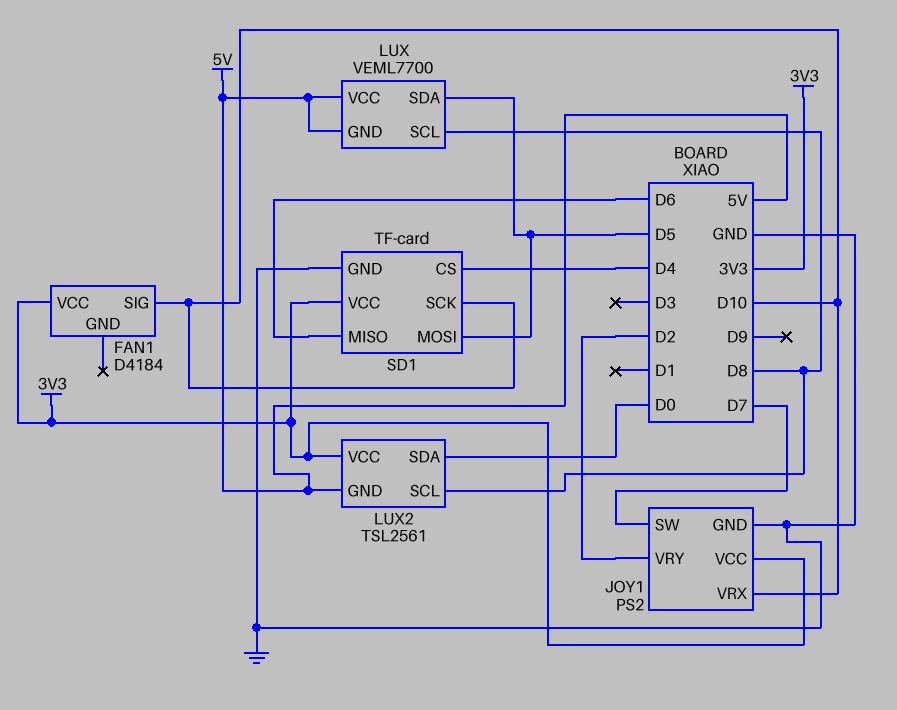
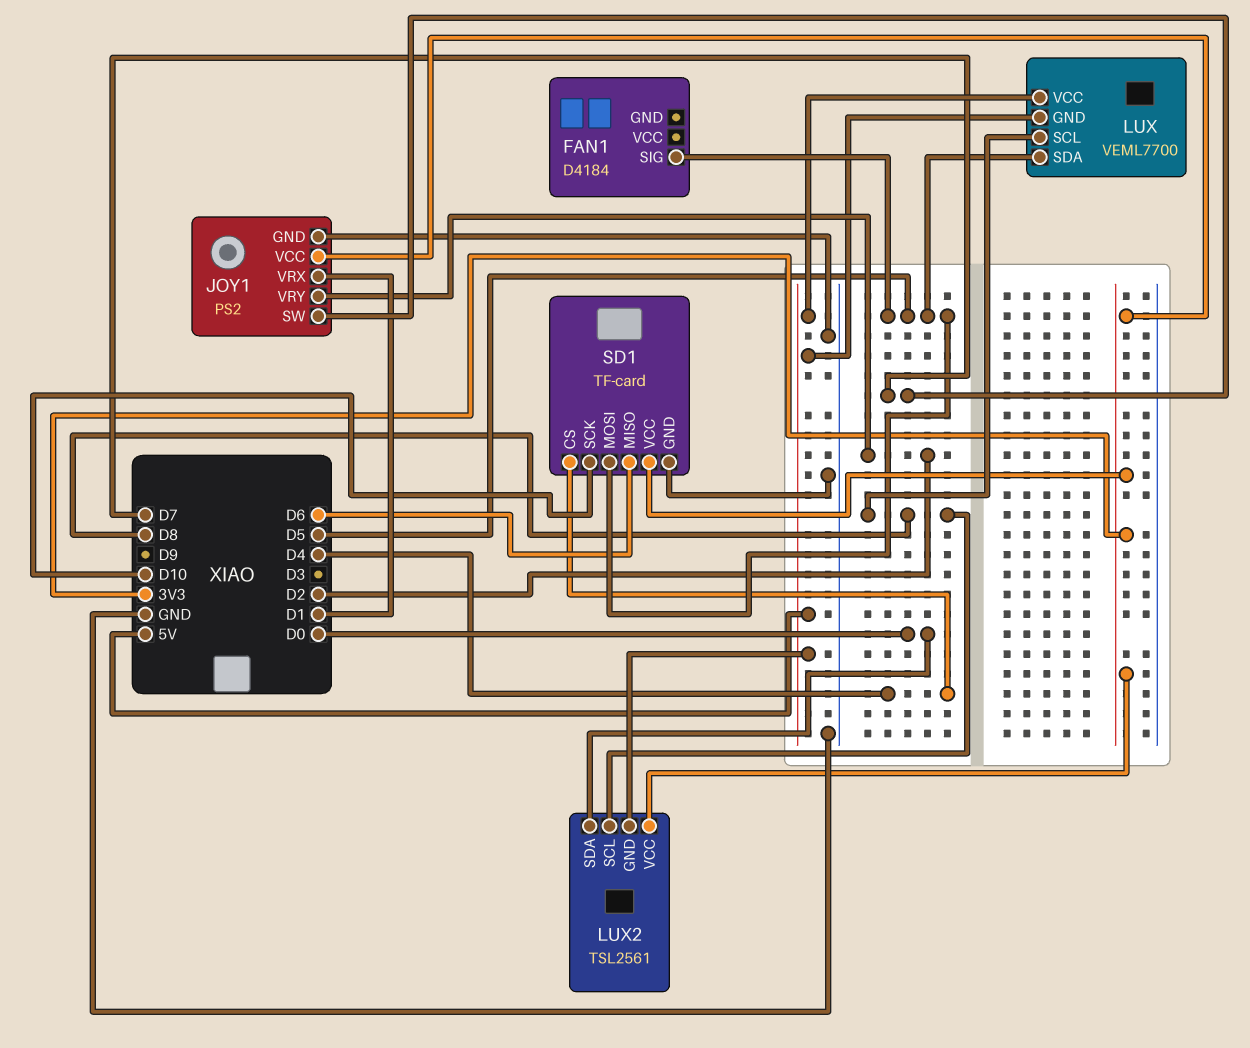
FAN1 pin SIG: D10 -> D5
FAN1 pin VCC: 3V3 -> none
JOY1 pin VRX: D10 -> D1

